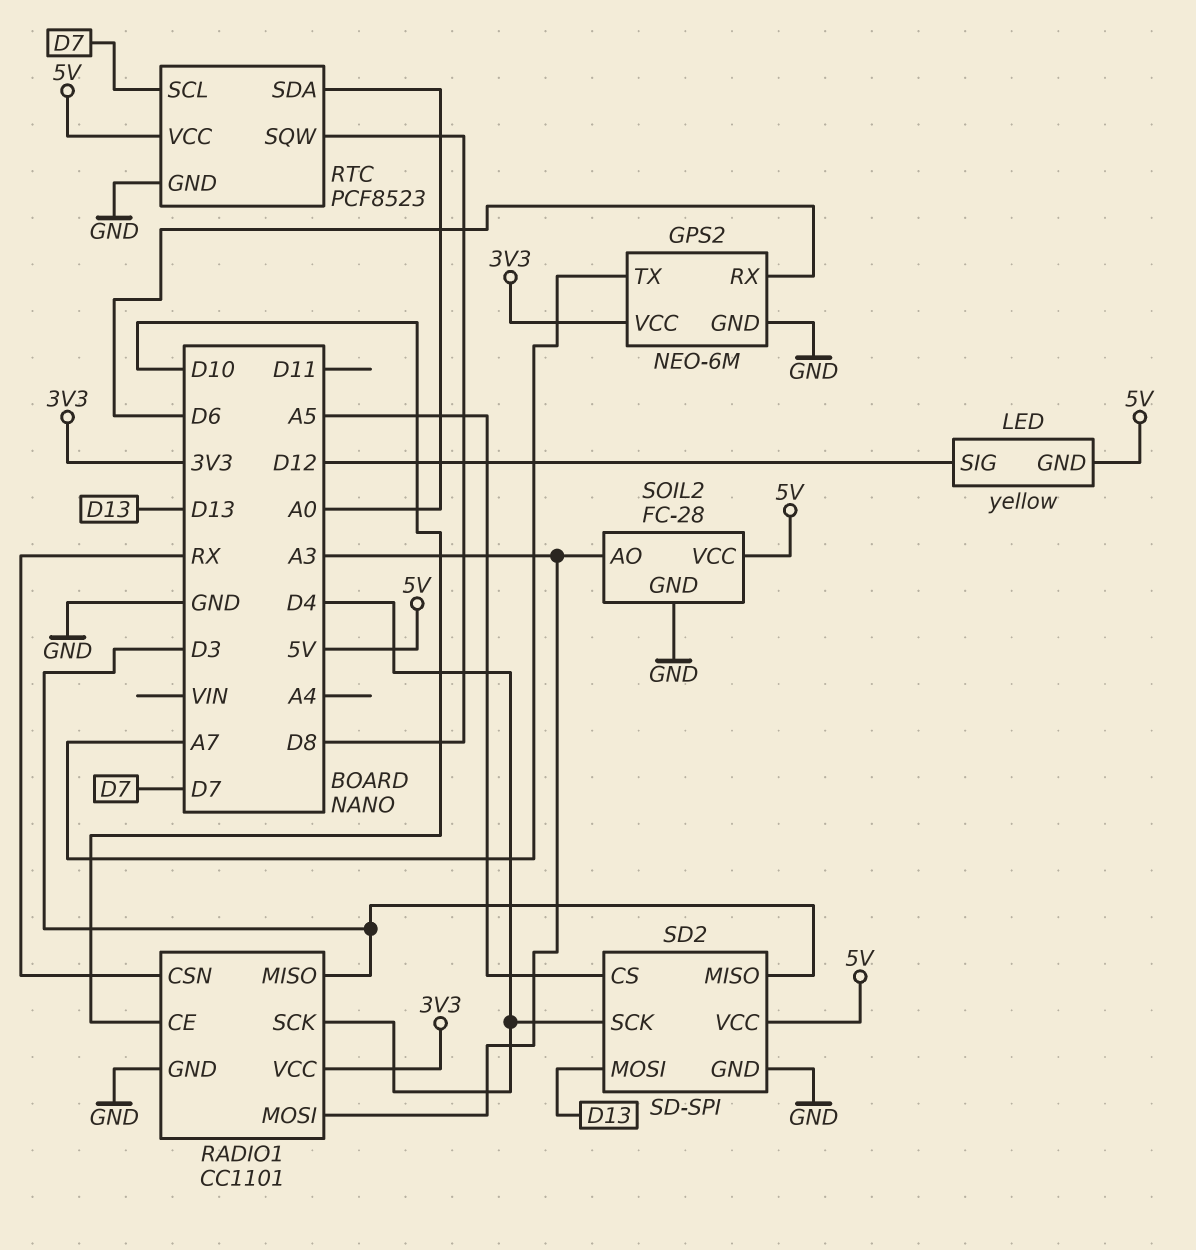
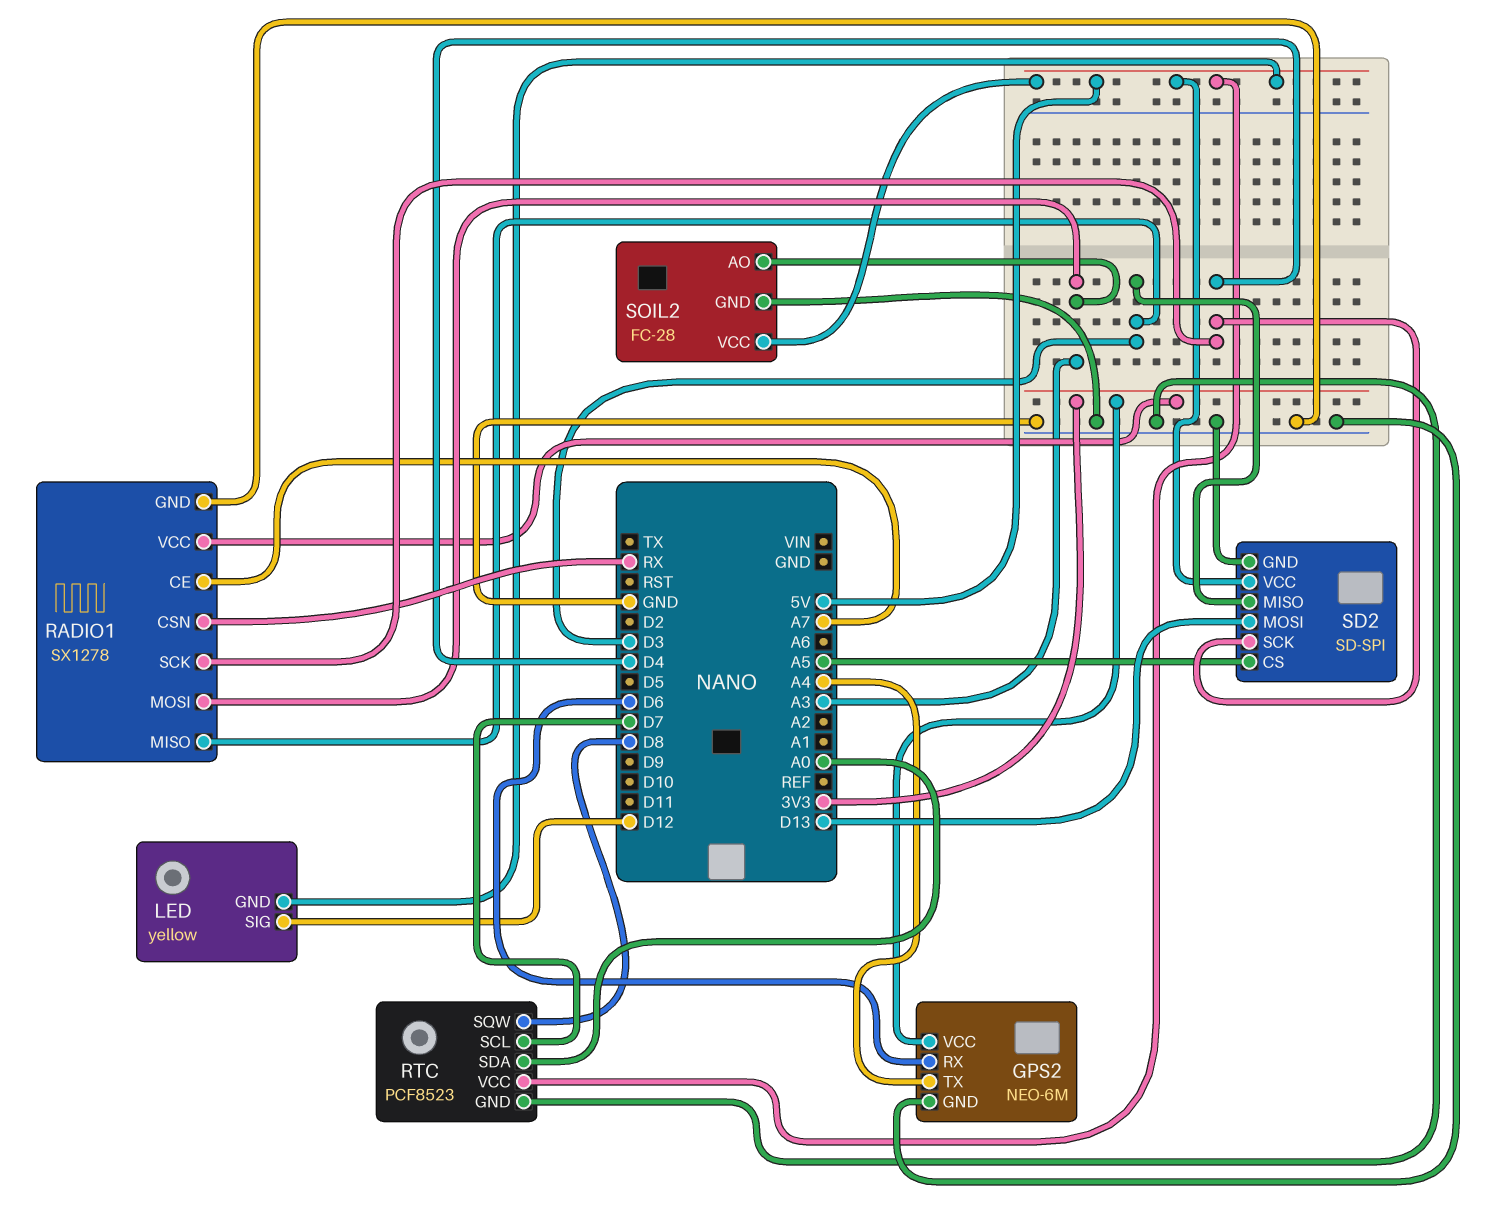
GPS2 pin TX: A7 -> A4
RADIO1: CC1101 -> SX1278
RADIO1 pin CE: D10 -> A7

